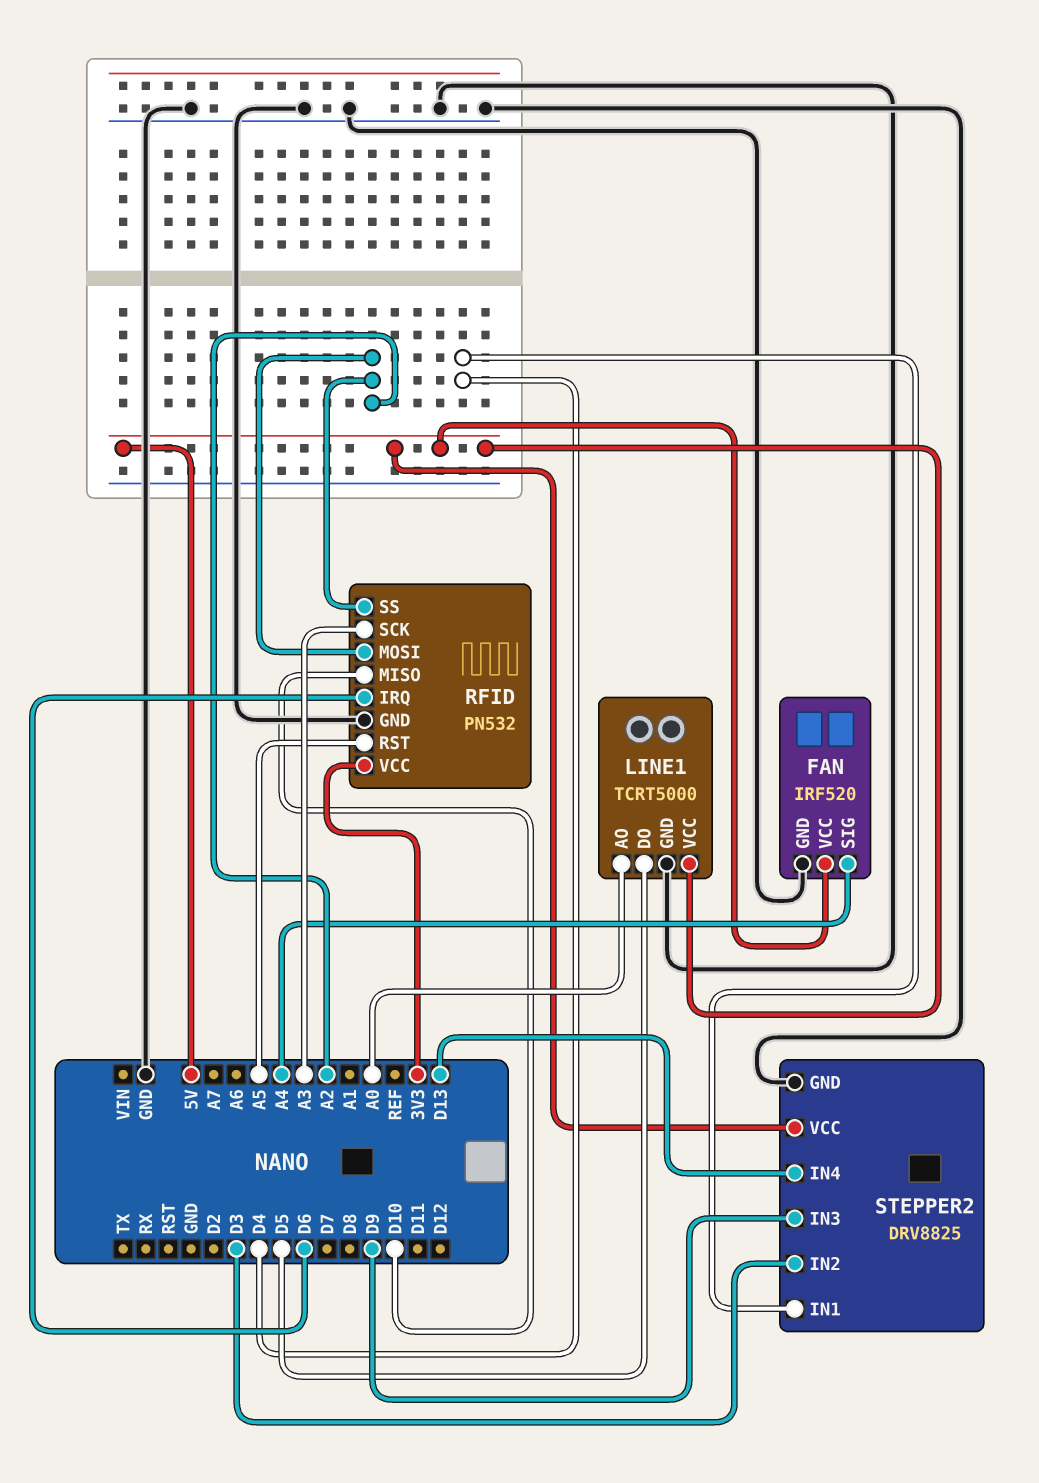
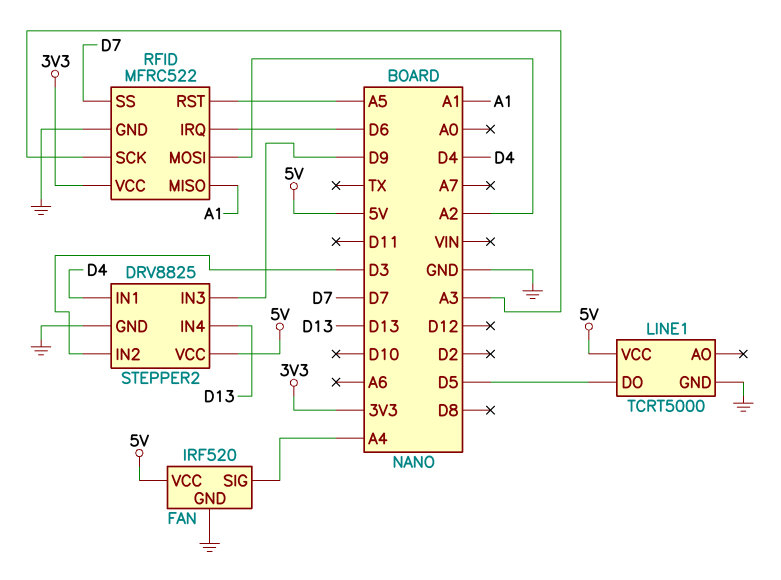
LINE1 pin AO: A0 -> none
RFID: PN532 -> MFRC522
RFID pin MISO: D10 -> A1
RFID pin SS: A2 -> D7

